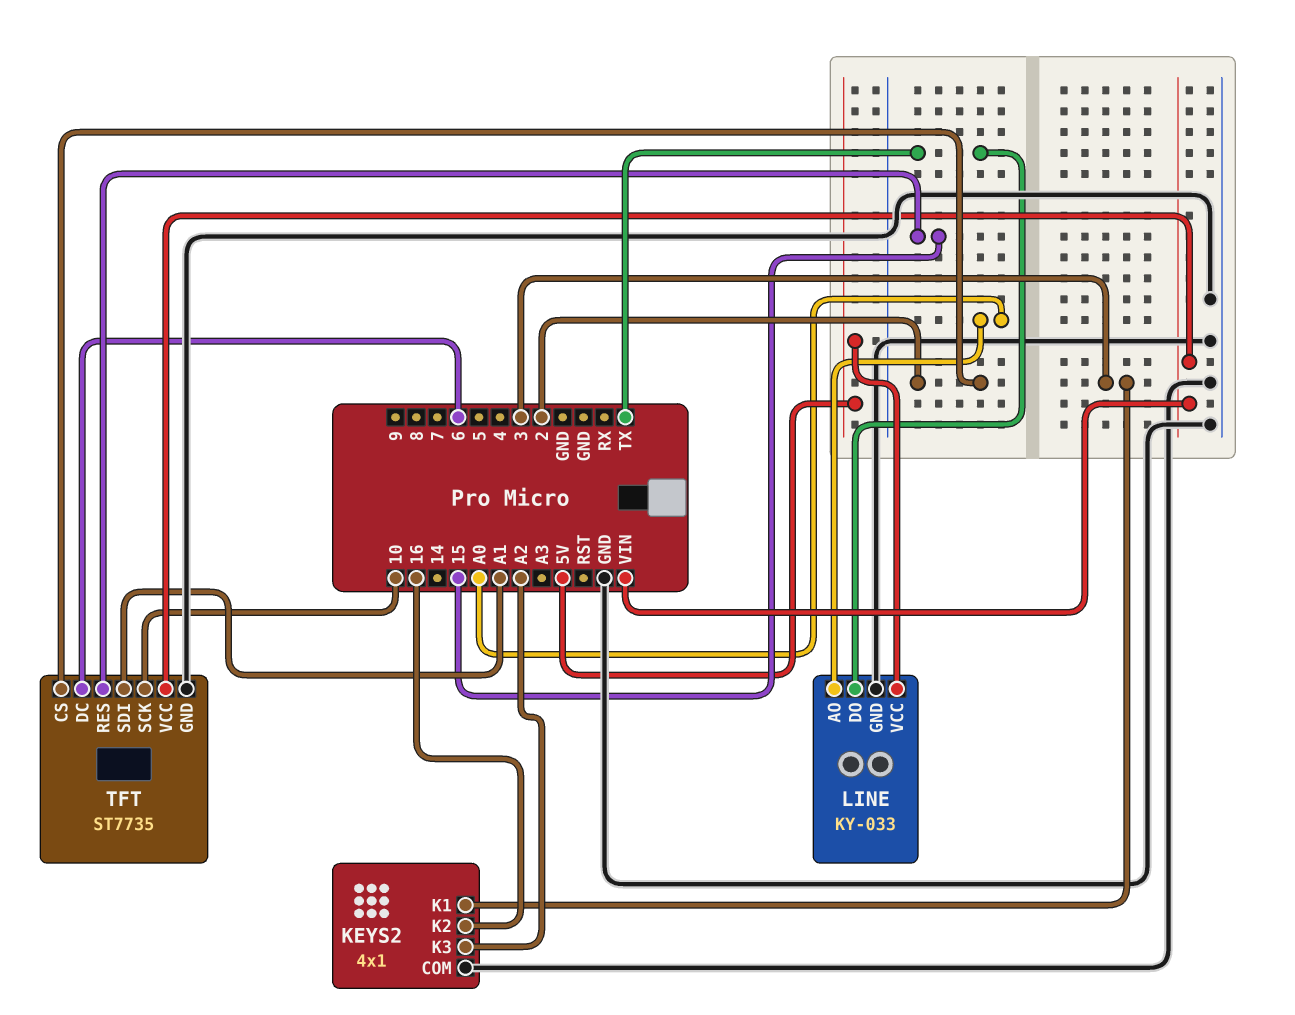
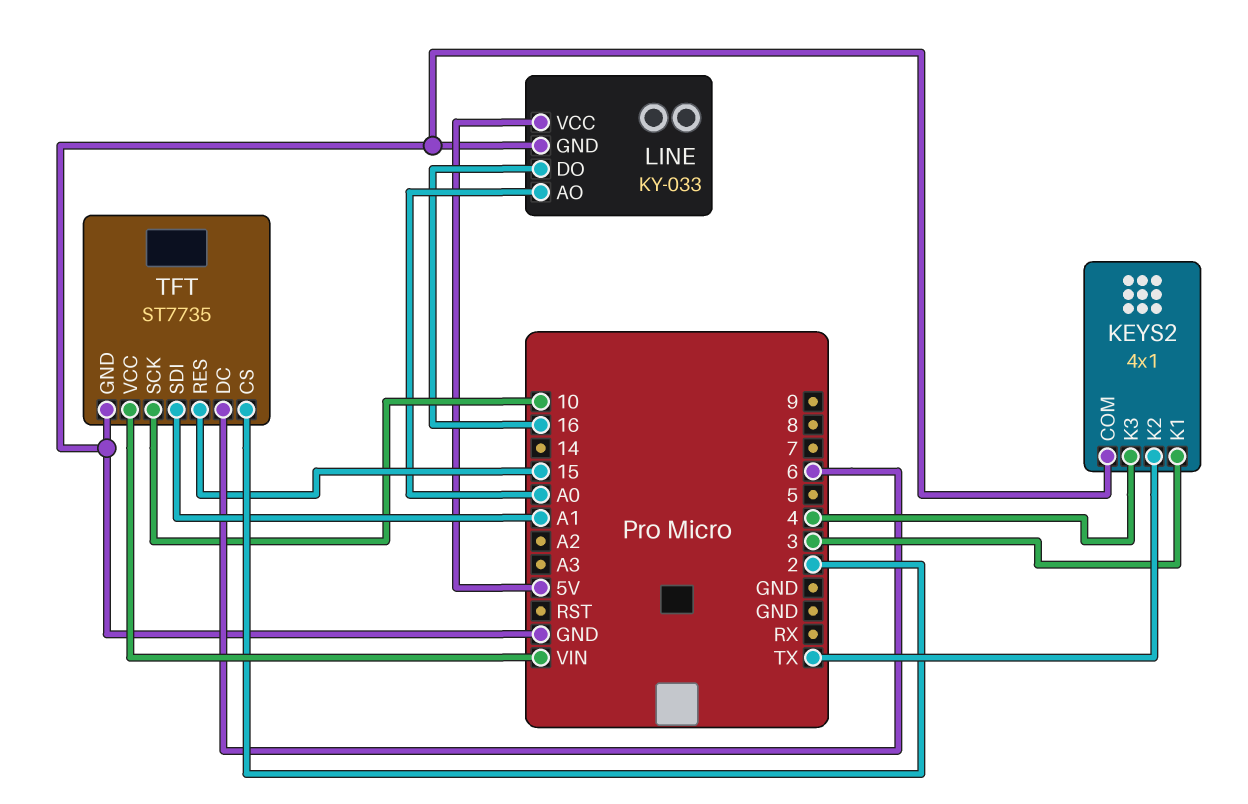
KEYS2 pin K2: 16 -> TX
KEYS2 pin K3: A2 -> 4
LINE pin DO: TX -> 16

